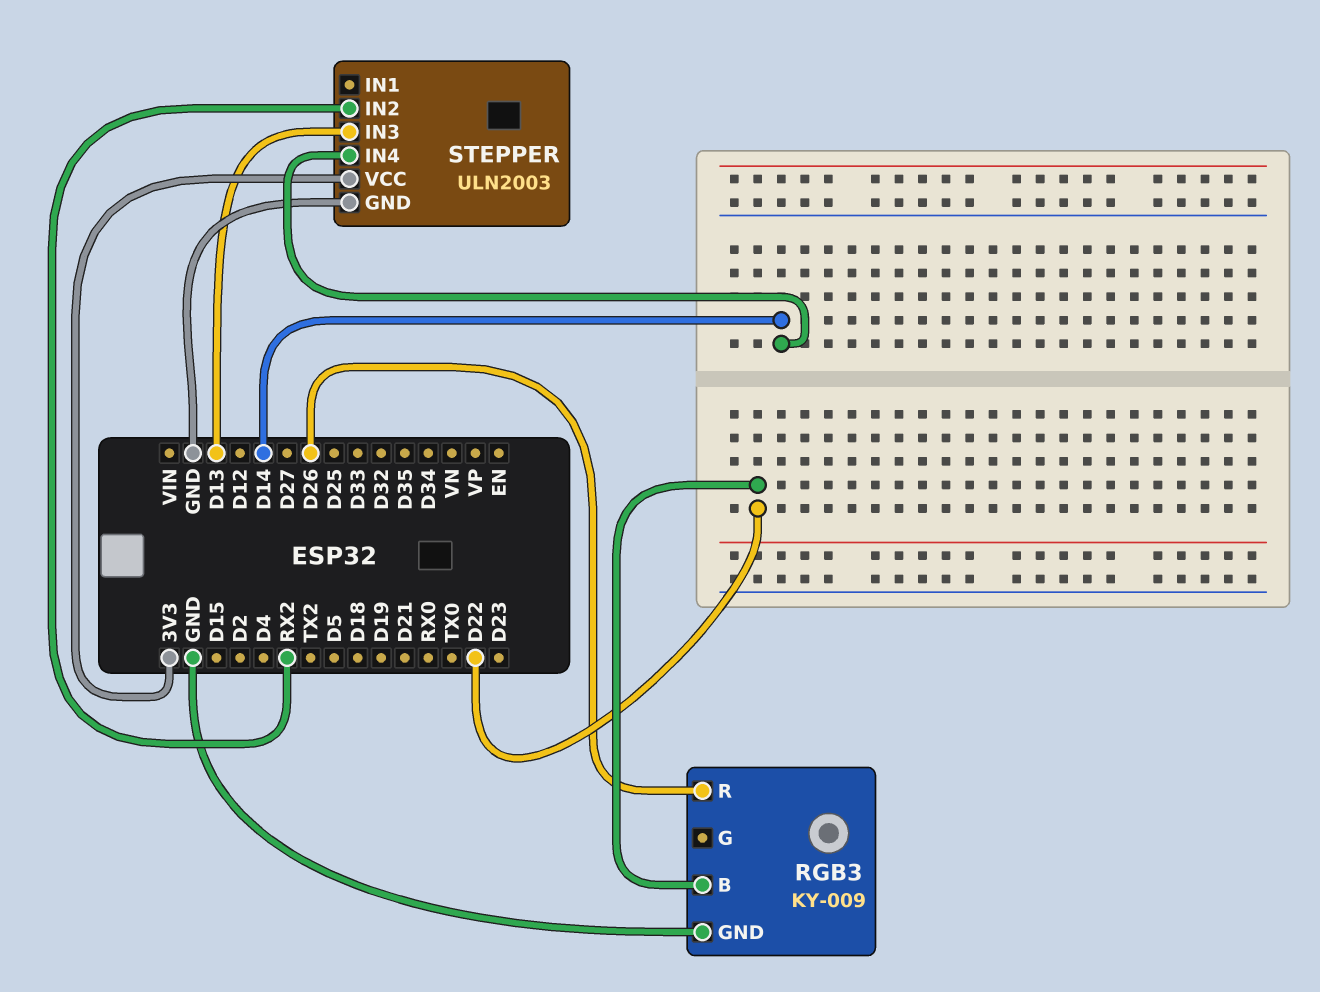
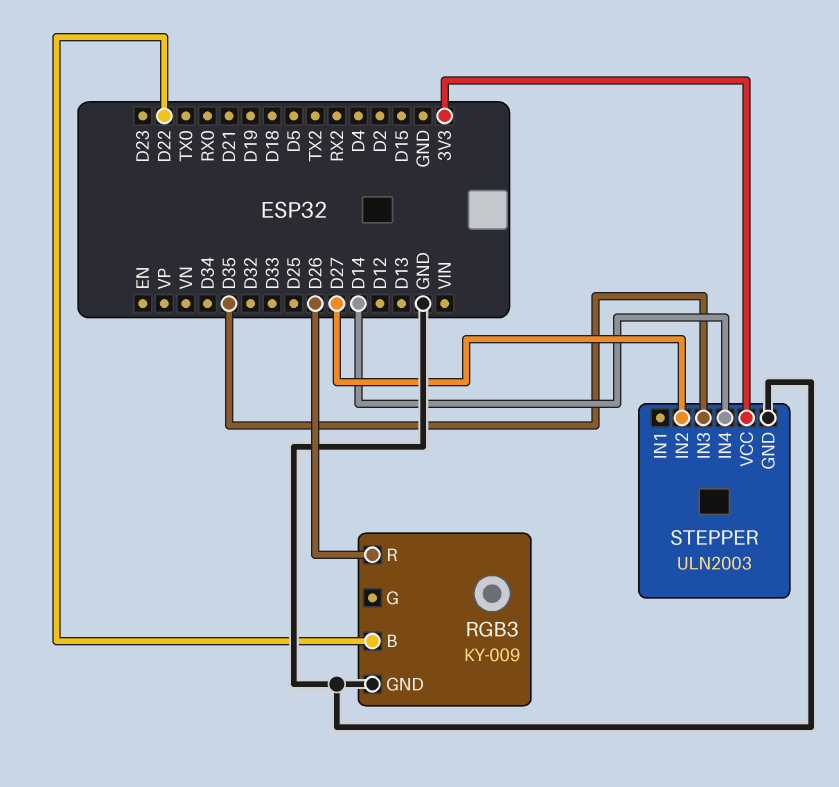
STEPPER pin IN2: RX2 -> D27
STEPPER pin IN3: D13 -> D35

